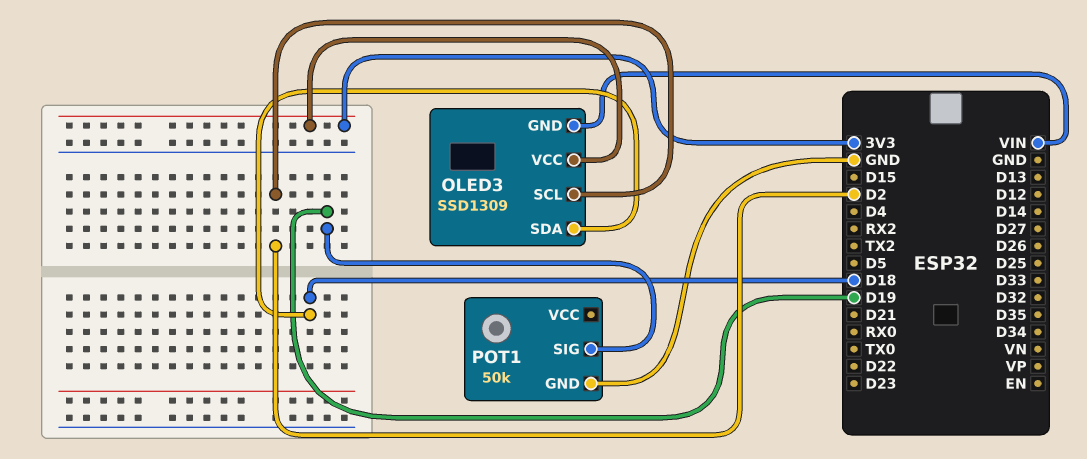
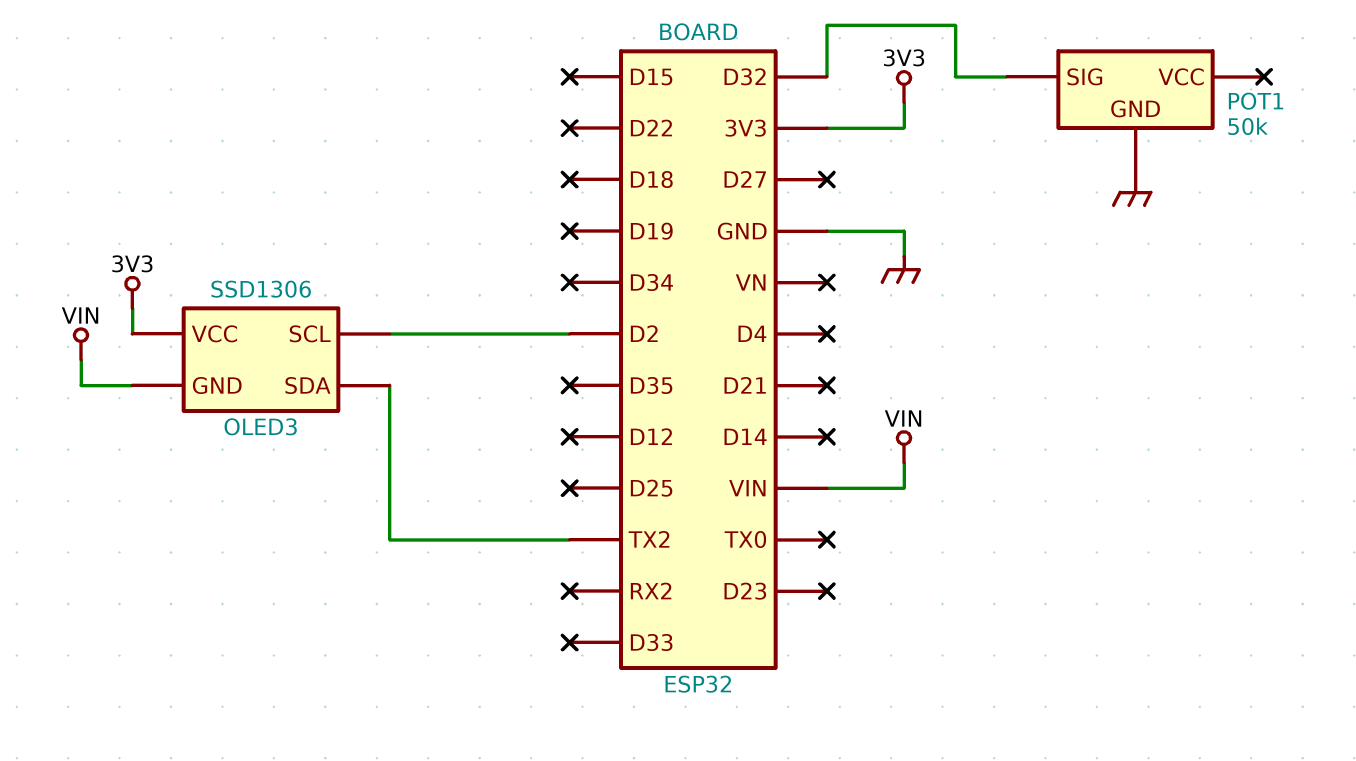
OLED3: SSD1309 -> SSD1306
OLED3 pin SDA: D18 -> TX2
POT1 pin SIG: D19 -> D32

